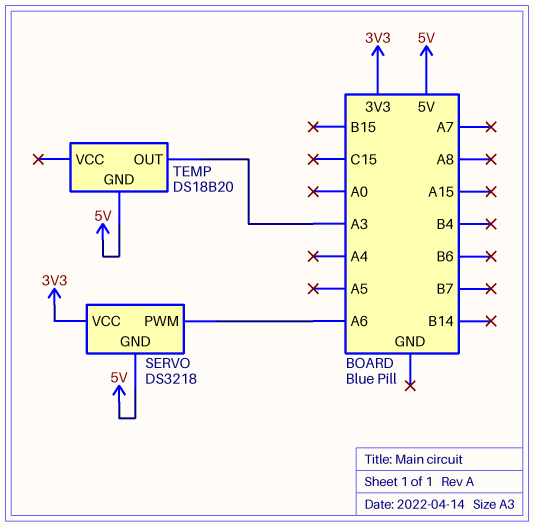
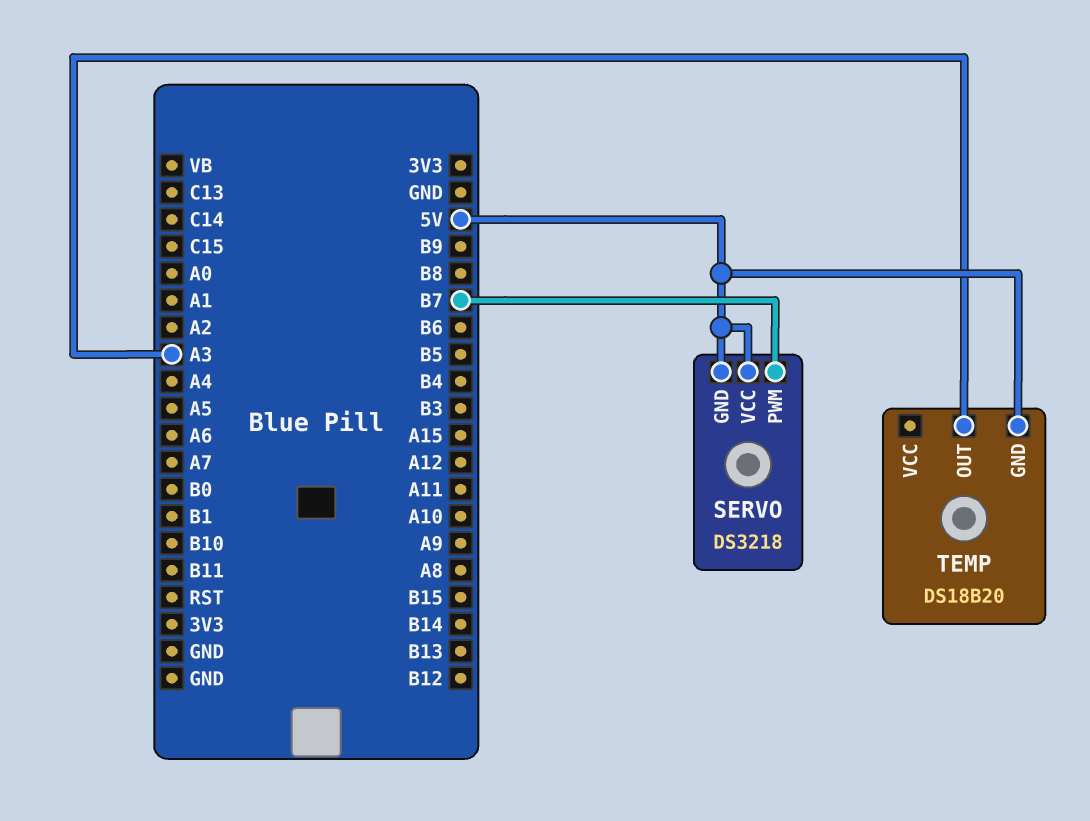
SERVO pin PWM: A6 -> B7
SERVO pin VCC: 3V3 -> 5V

